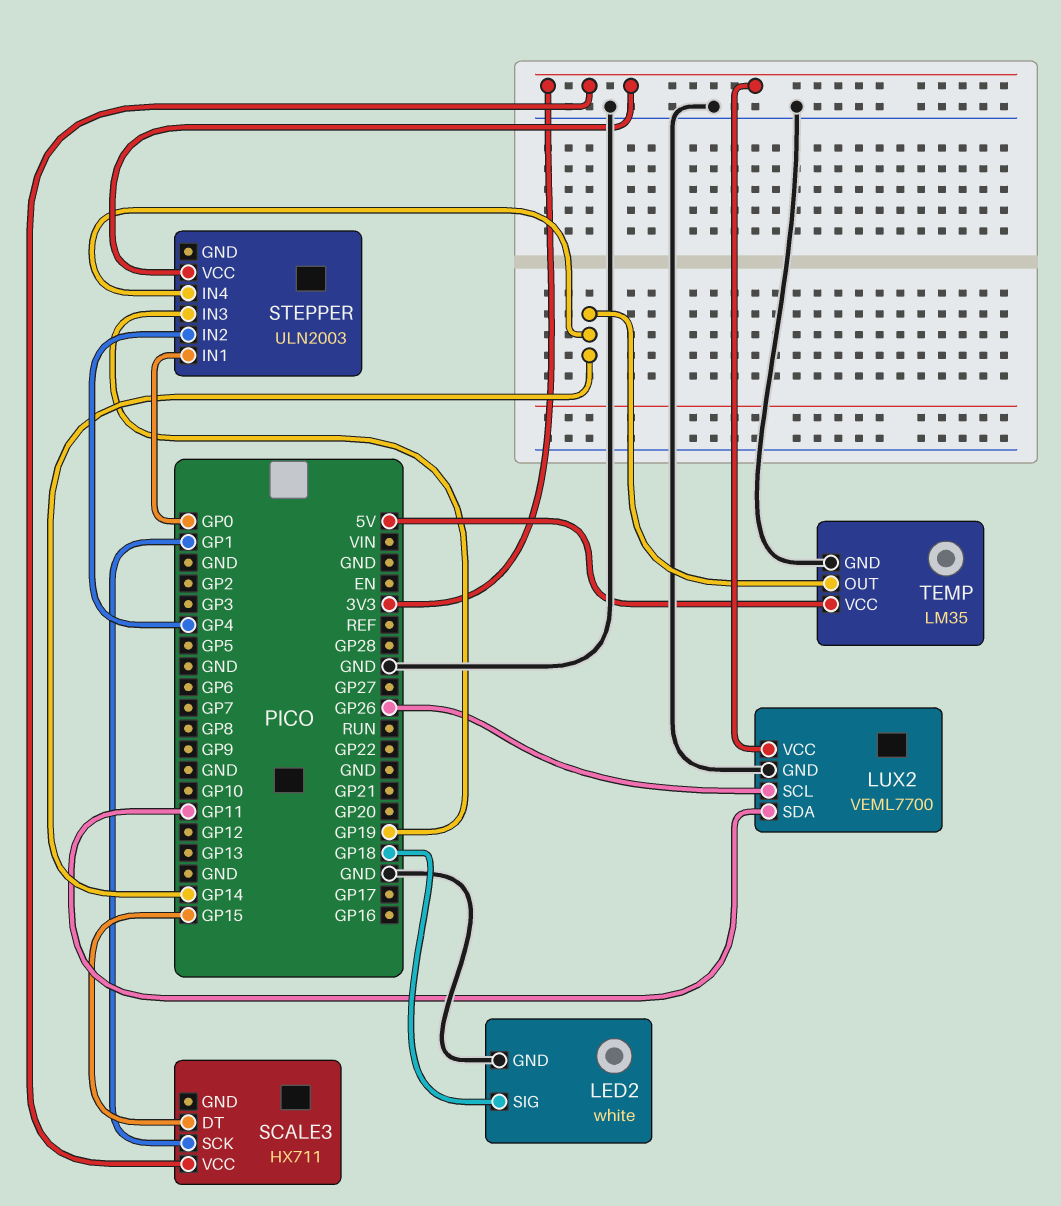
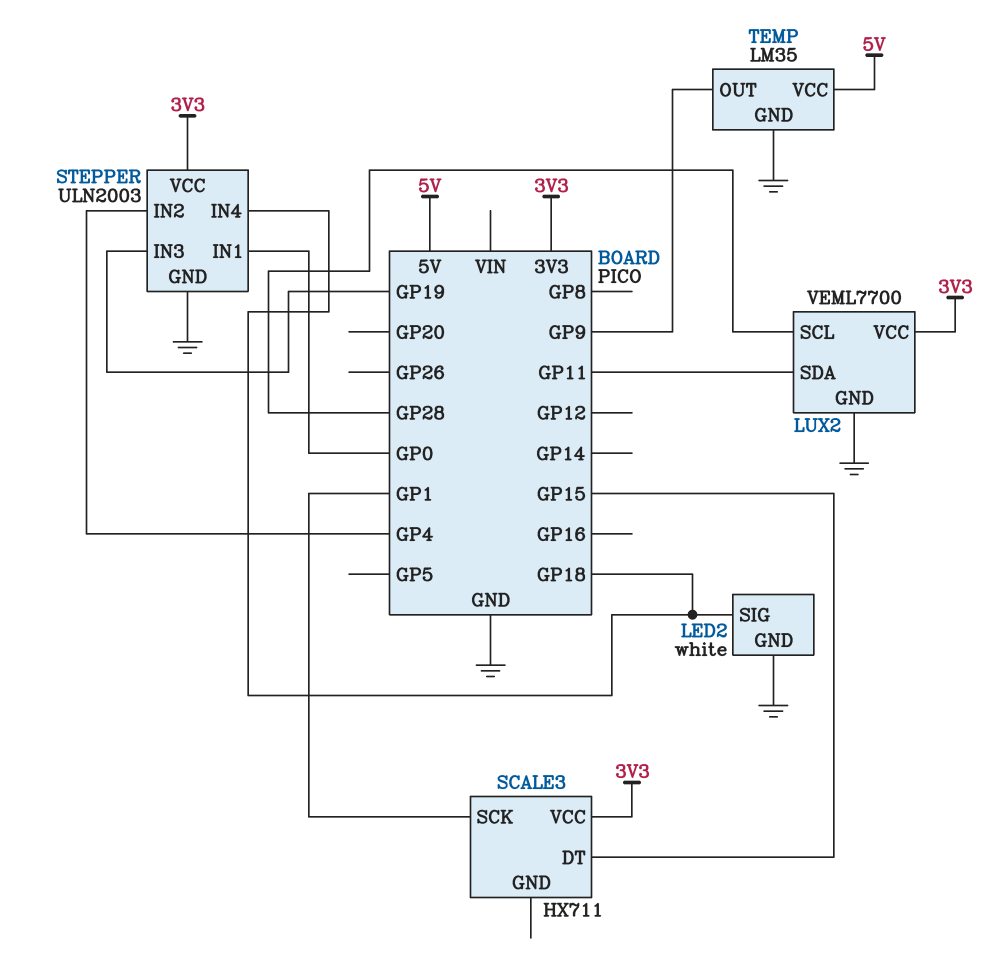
LUX2 pin SCL: GP26 -> GP28
STEPPER pin GND: none -> GND
STEPPER pin IN4: GP14 -> GP18
TEMP pin OUT: GP14 -> GP9

